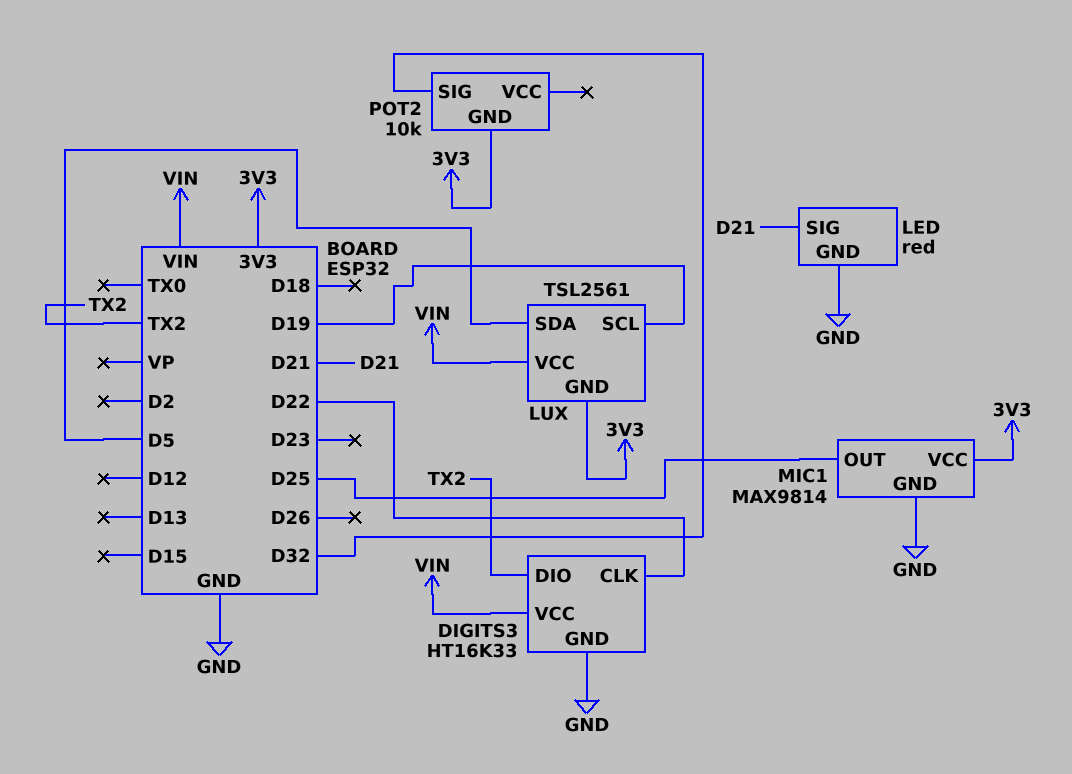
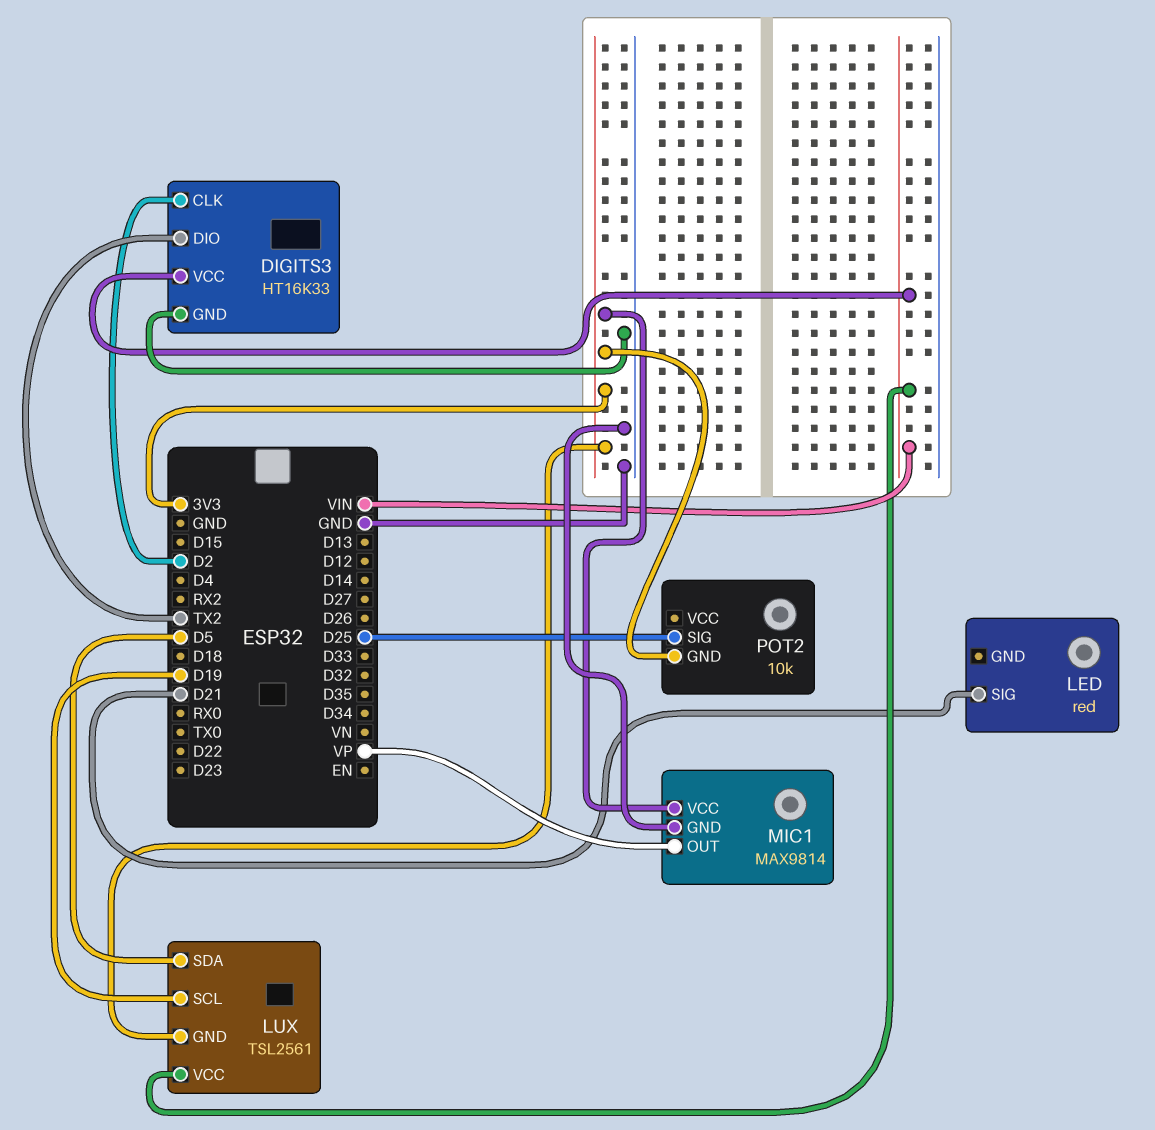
DIGITS3 pin CLK: D22 -> D2
LED pin GND: GND -> none
MIC1 pin OUT: D25 -> VP
POT2 pin SIG: D32 -> D25

